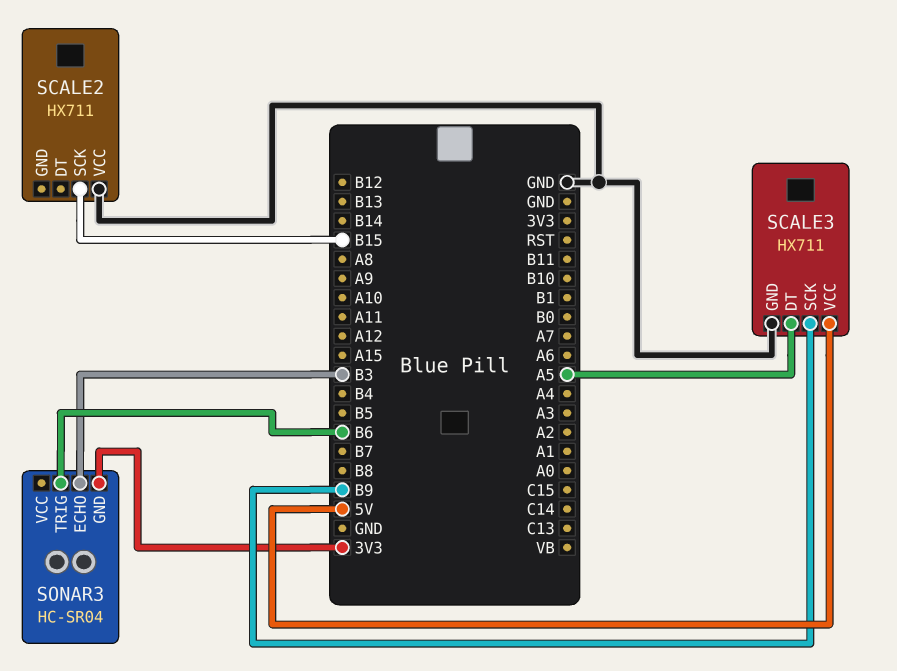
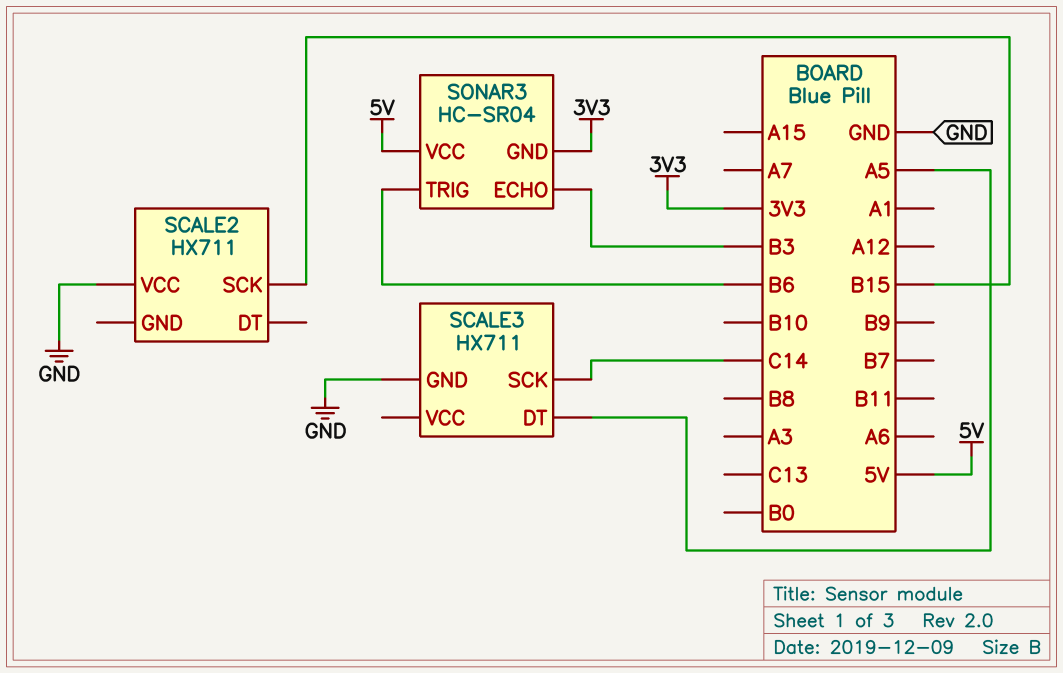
SCALE3 pin SCK: B9 -> C14
SCALE3 pin VCC: 5V -> none
SONAR3 pin VCC: none -> 5V

